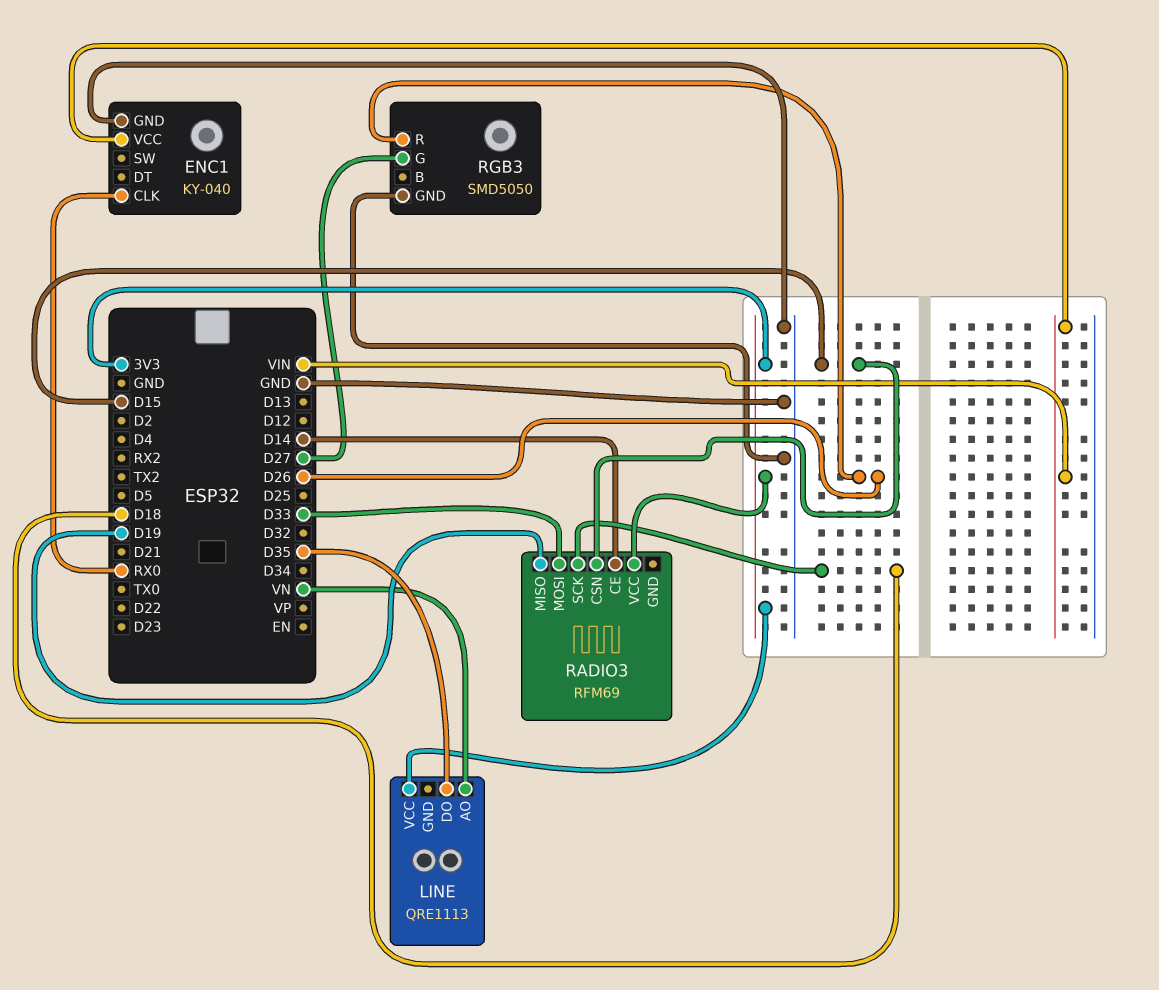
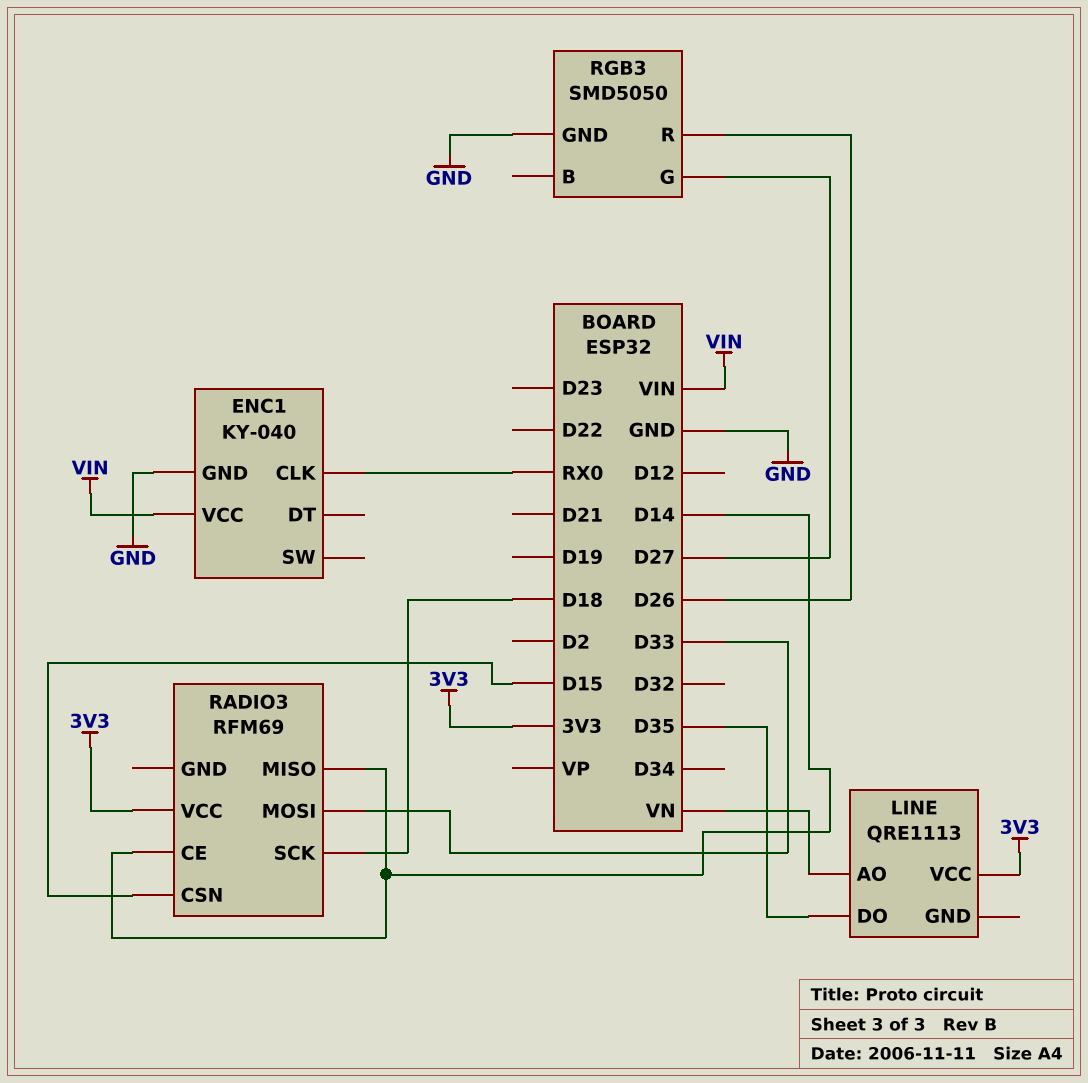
RADIO3 pin MISO: D19 -> D14

